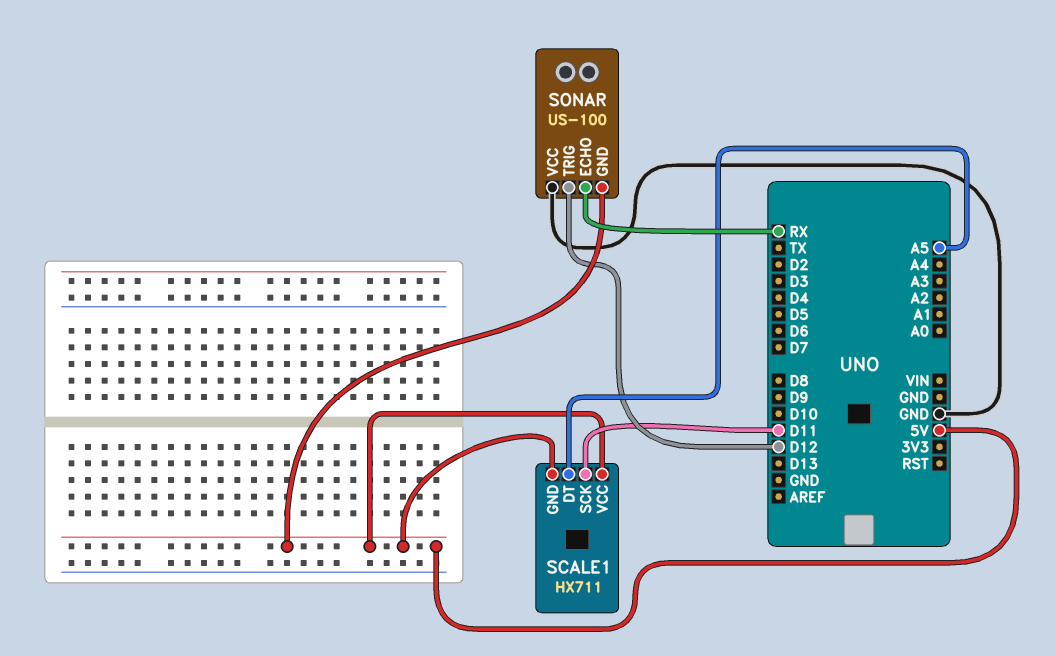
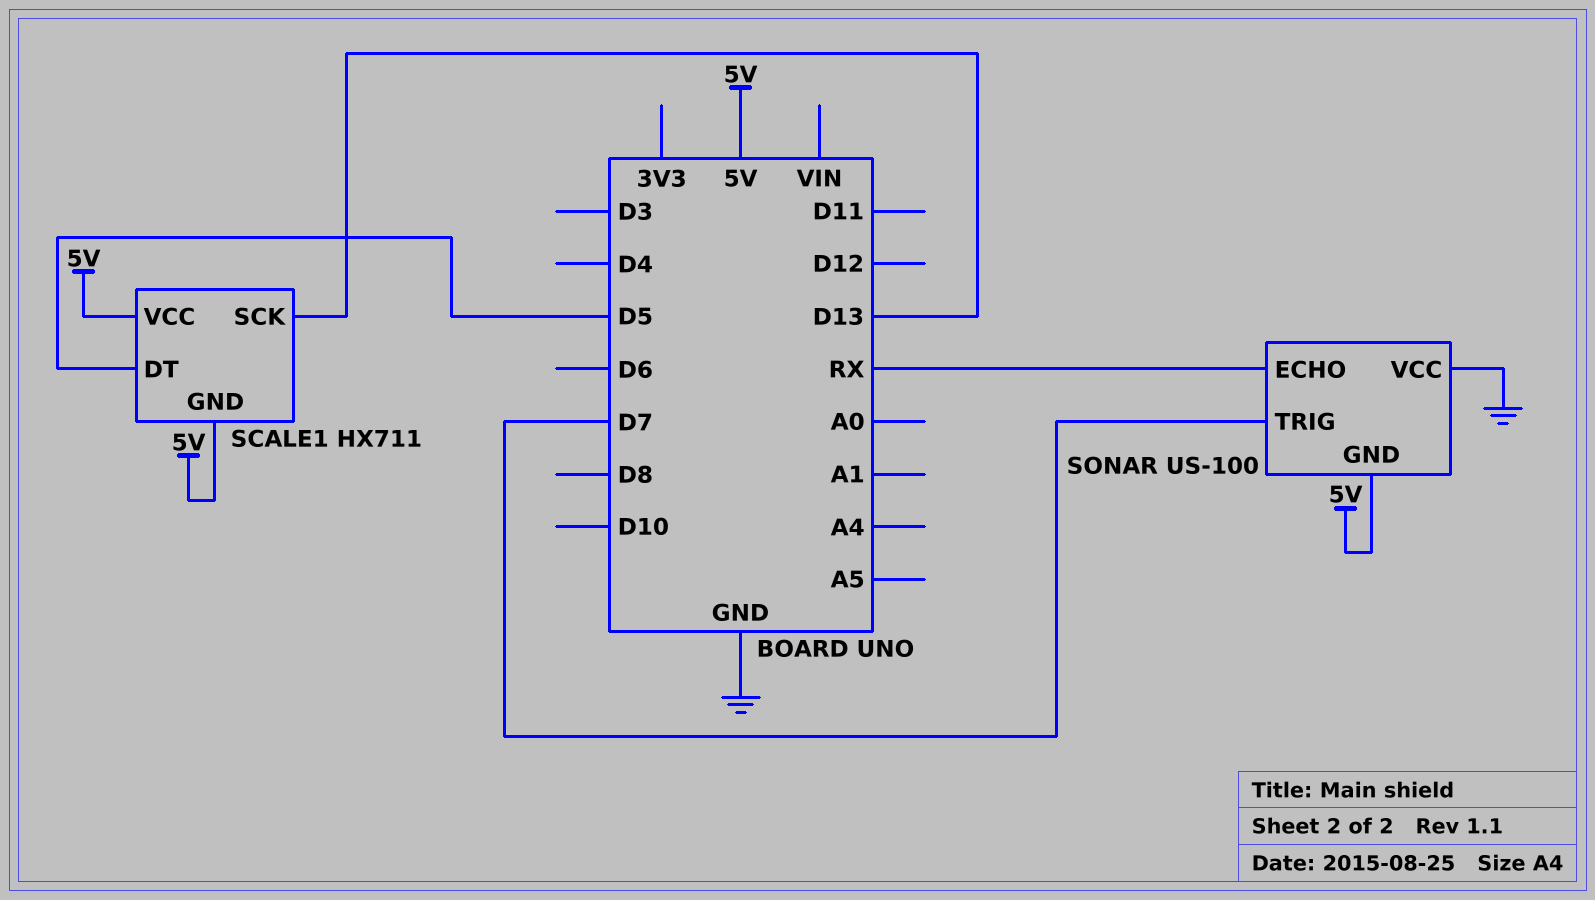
SCALE1 pin DT: A5 -> D5
SCALE1 pin SCK: D11 -> D13
SONAR pin TRIG: D12 -> D7

